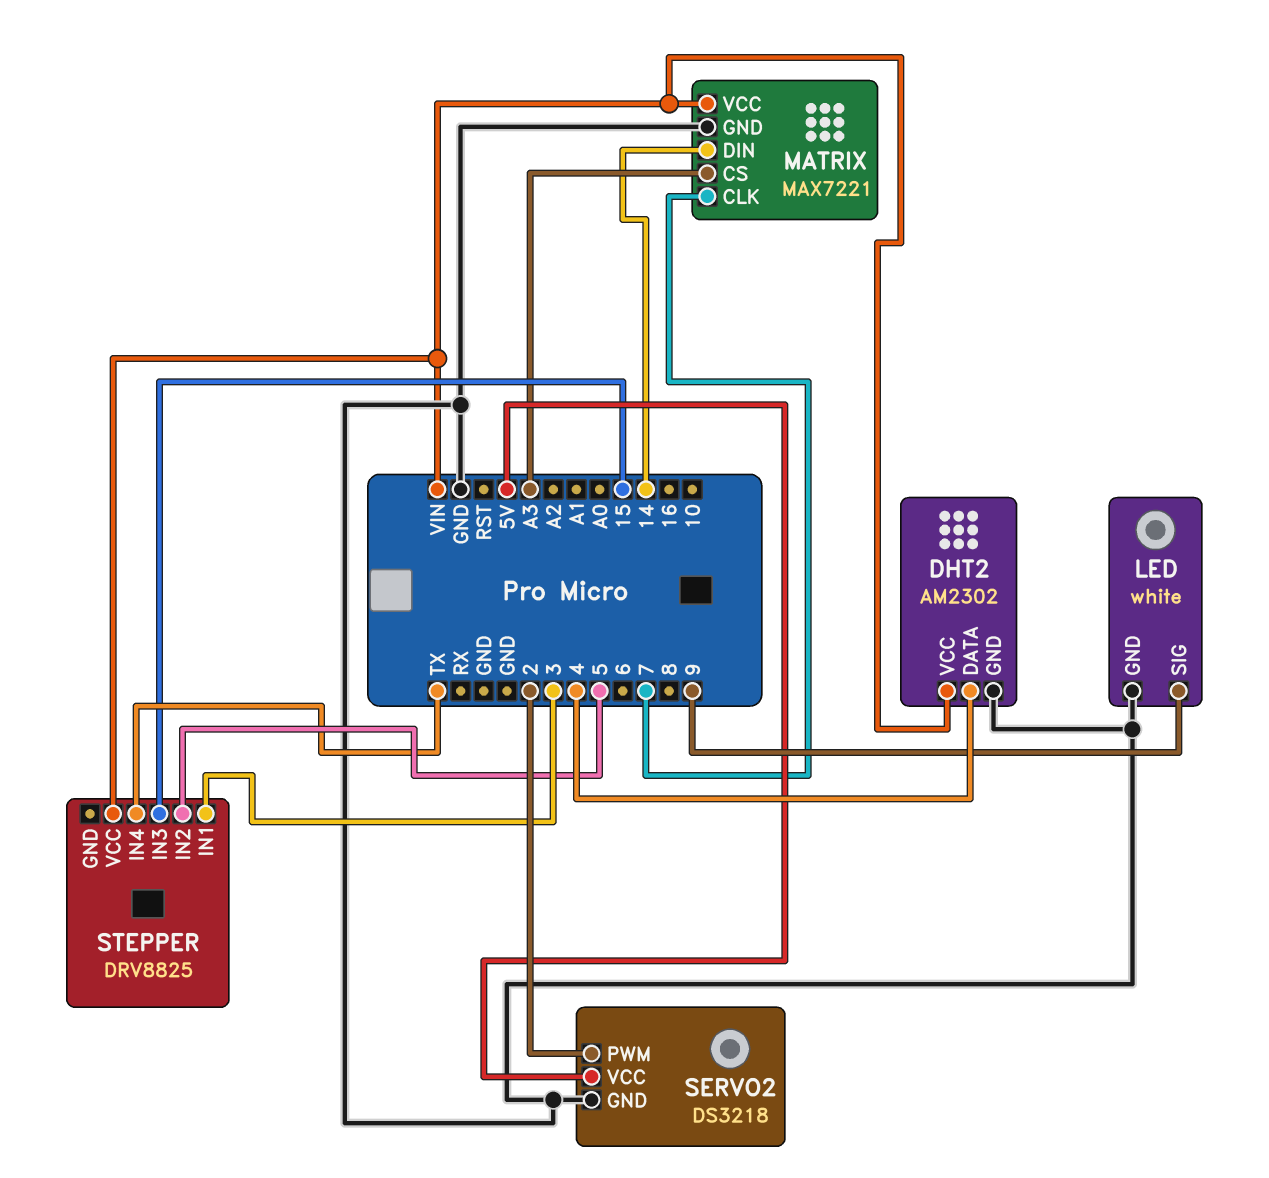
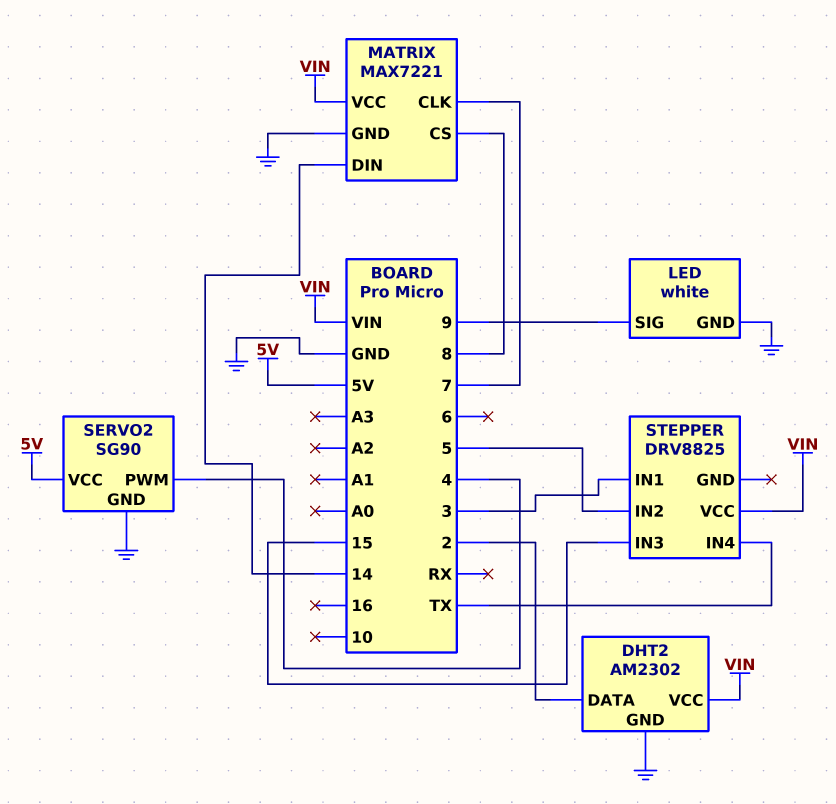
DHT2 pin DATA: 4 -> 2
MATRIX pin CS: A3 -> 8
SERVO2: DS3218 -> SG90
SERVO2 pin PWM: 2 -> 4

